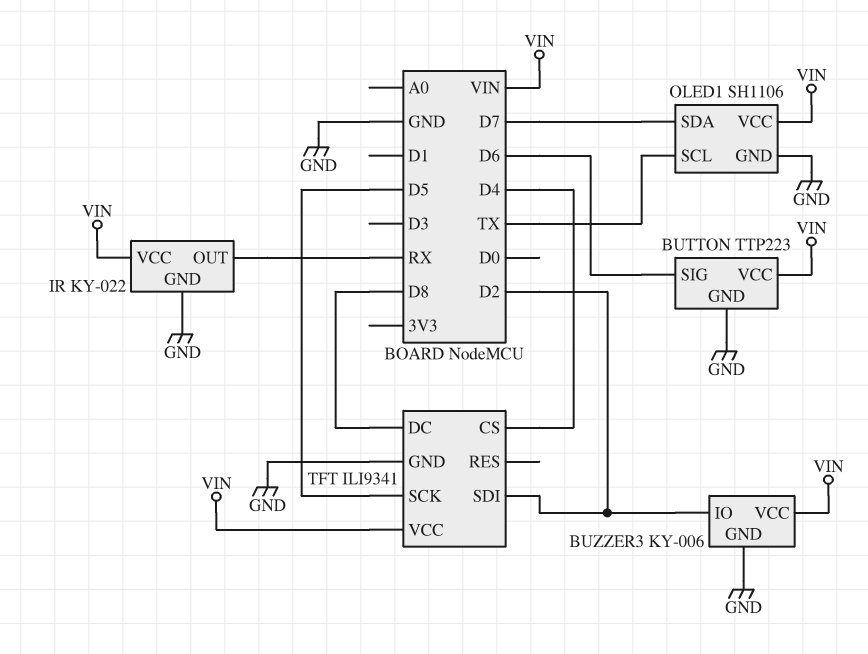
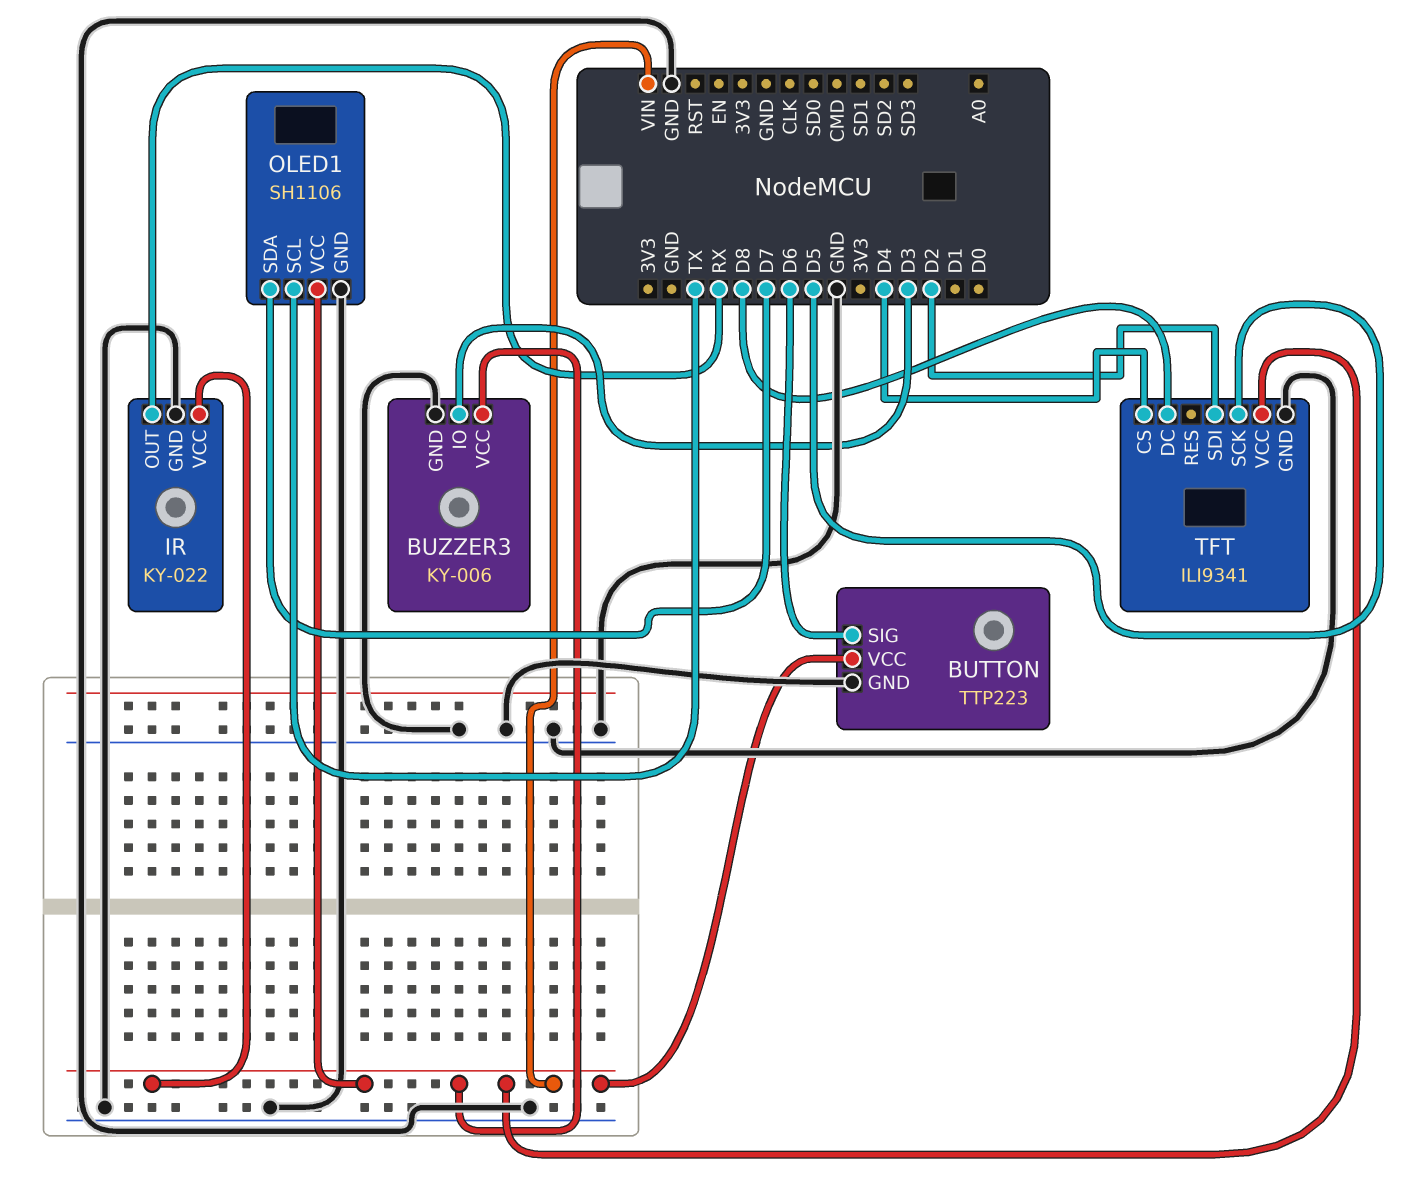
BUZZER3 pin IO: D2 -> D3

